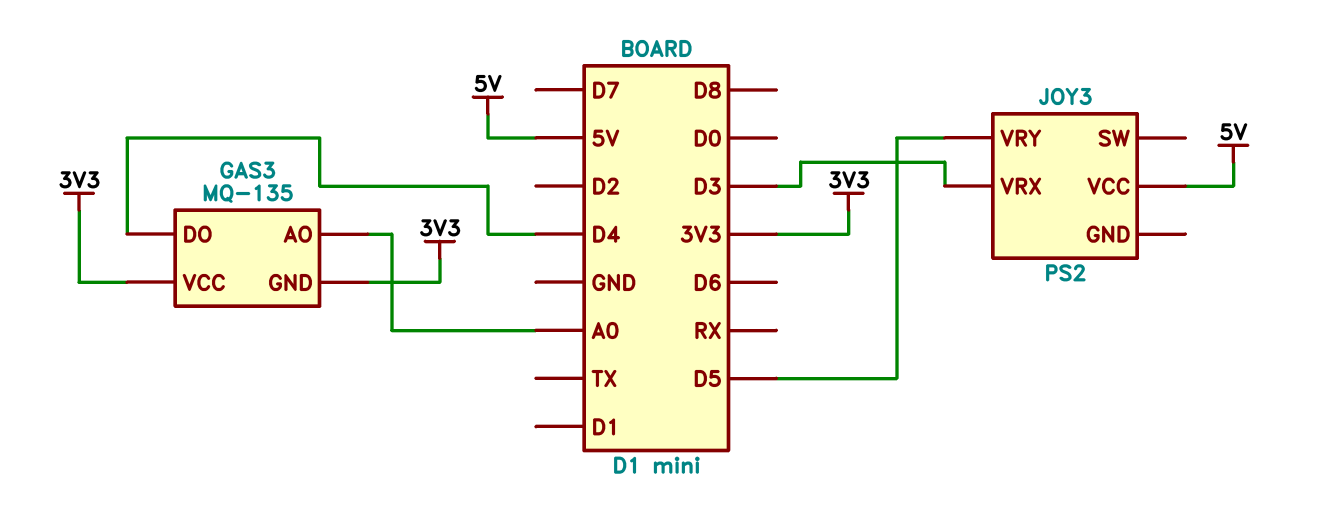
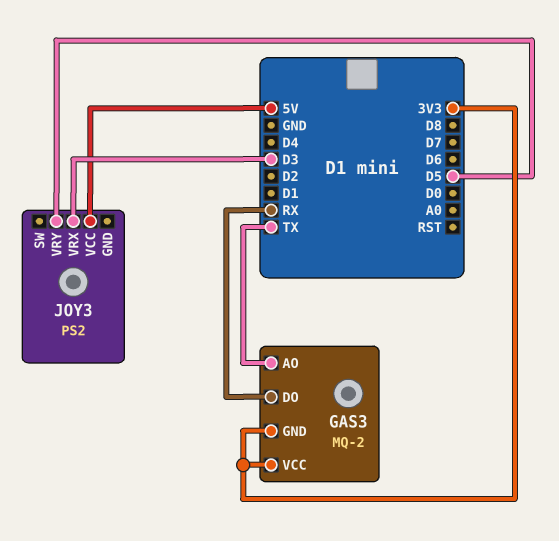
GAS3: MQ-135 -> MQ-2
GAS3 pin AO: A0 -> TX
GAS3 pin DO: D4 -> RX

